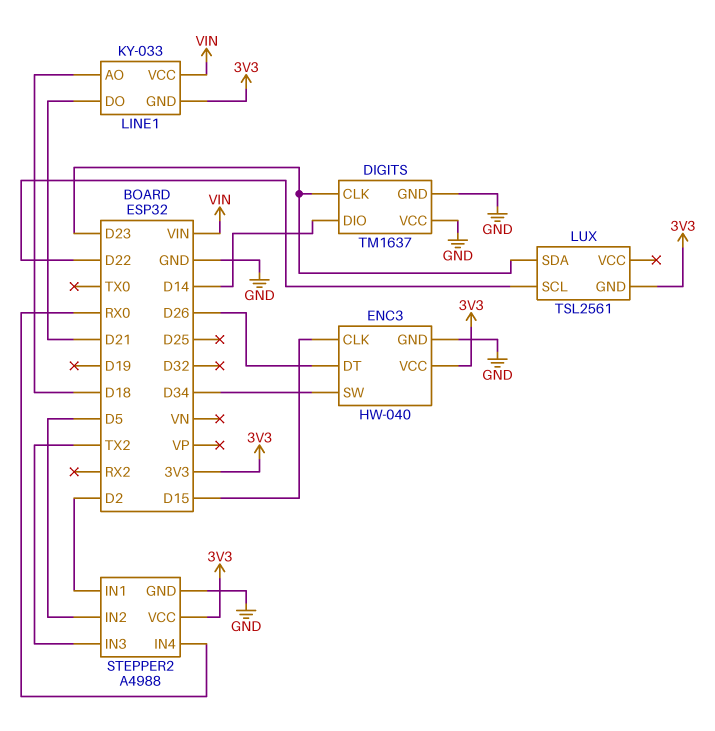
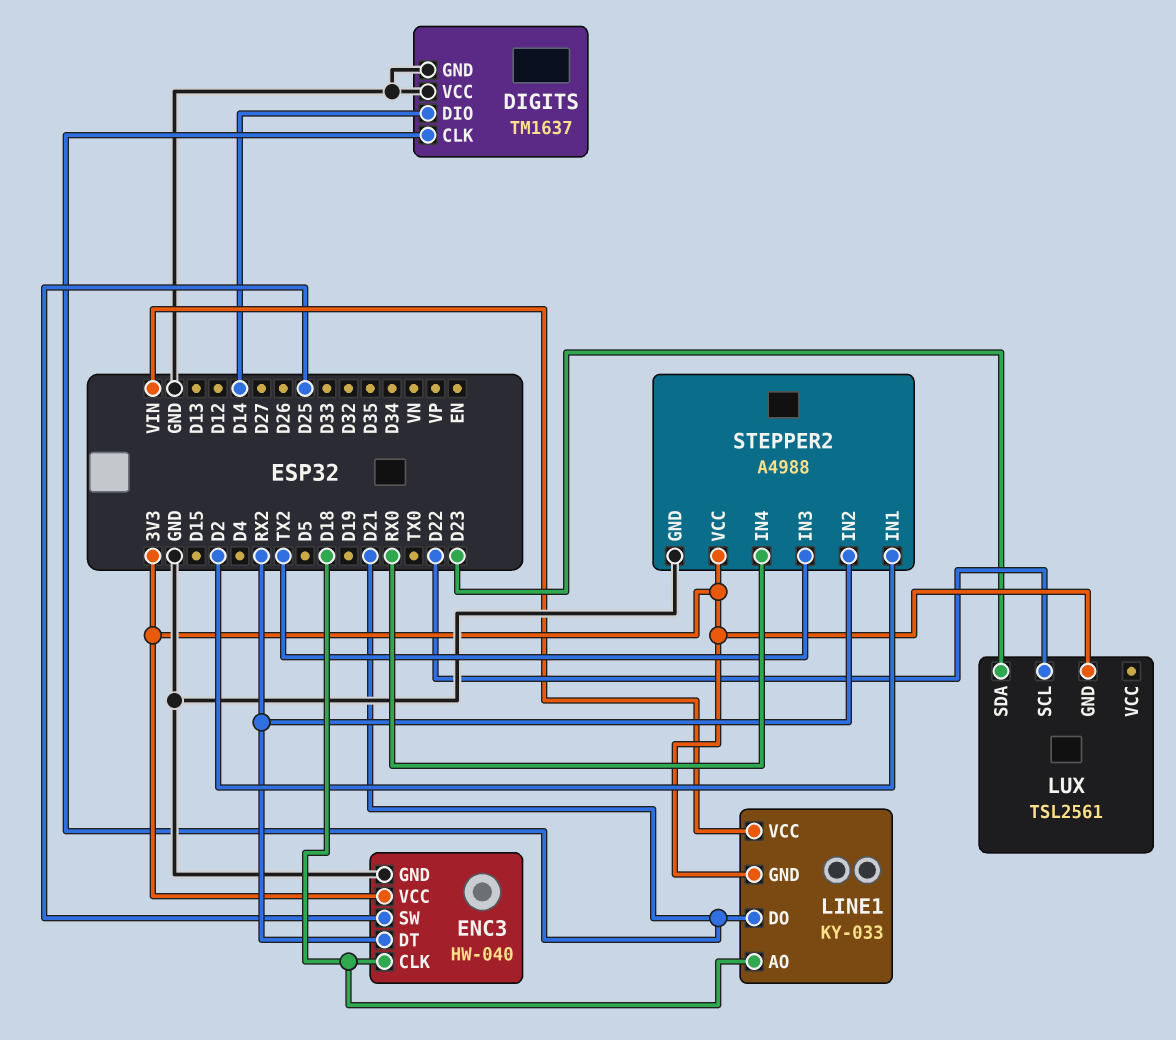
DIGITS pin CLK: D23 -> D21
ENC3 pin CLK: D15 -> D18
ENC3 pin DT: D26 -> RX2
ENC3 pin SW: D34 -> D25
STEPPER2 pin IN2: D5 -> RX2

